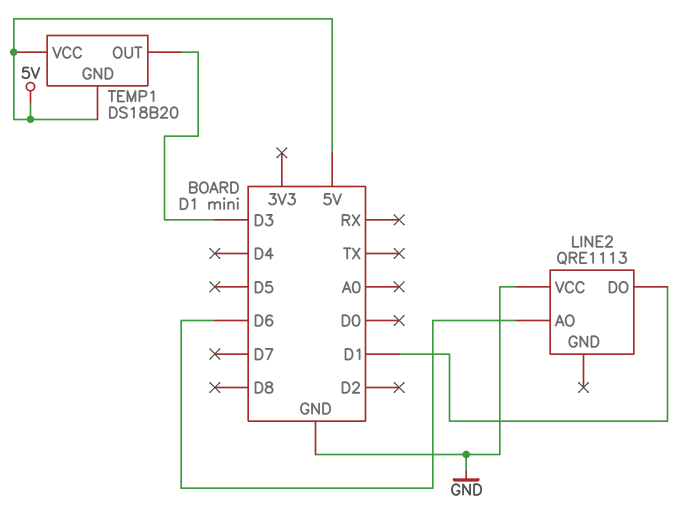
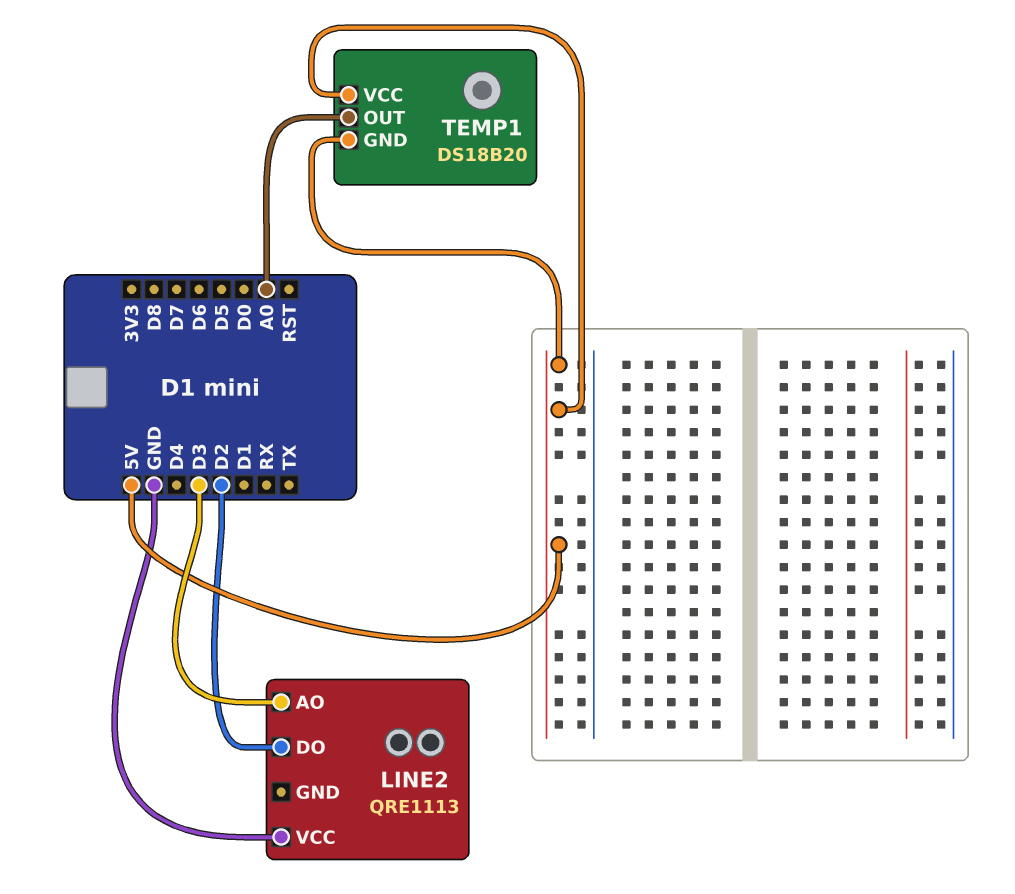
LINE2 pin AO: D6 -> D3
LINE2 pin DO: D1 -> D2
TEMP1 pin OUT: D3 -> A0

